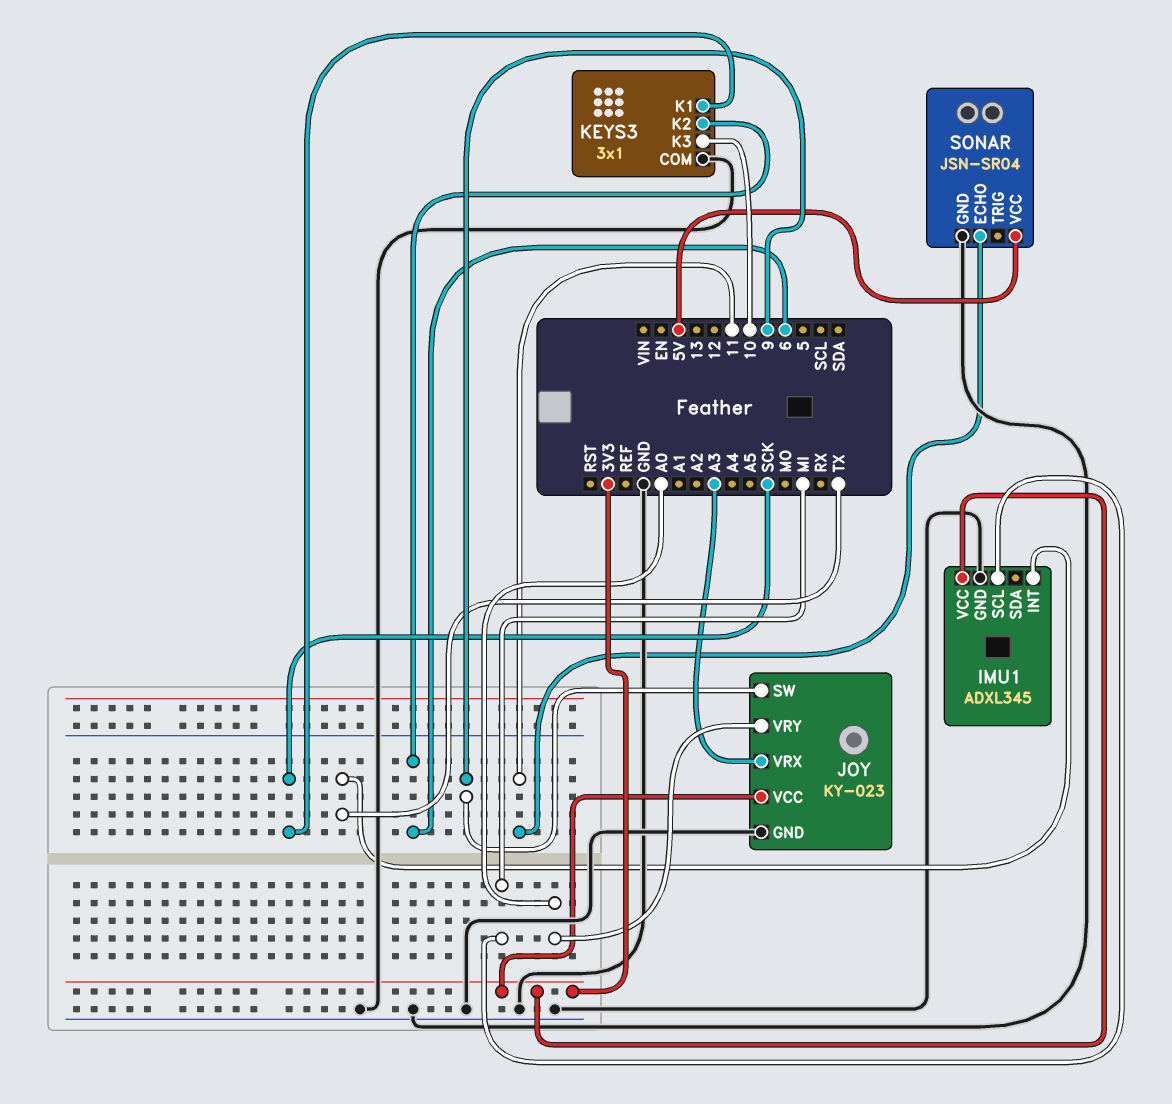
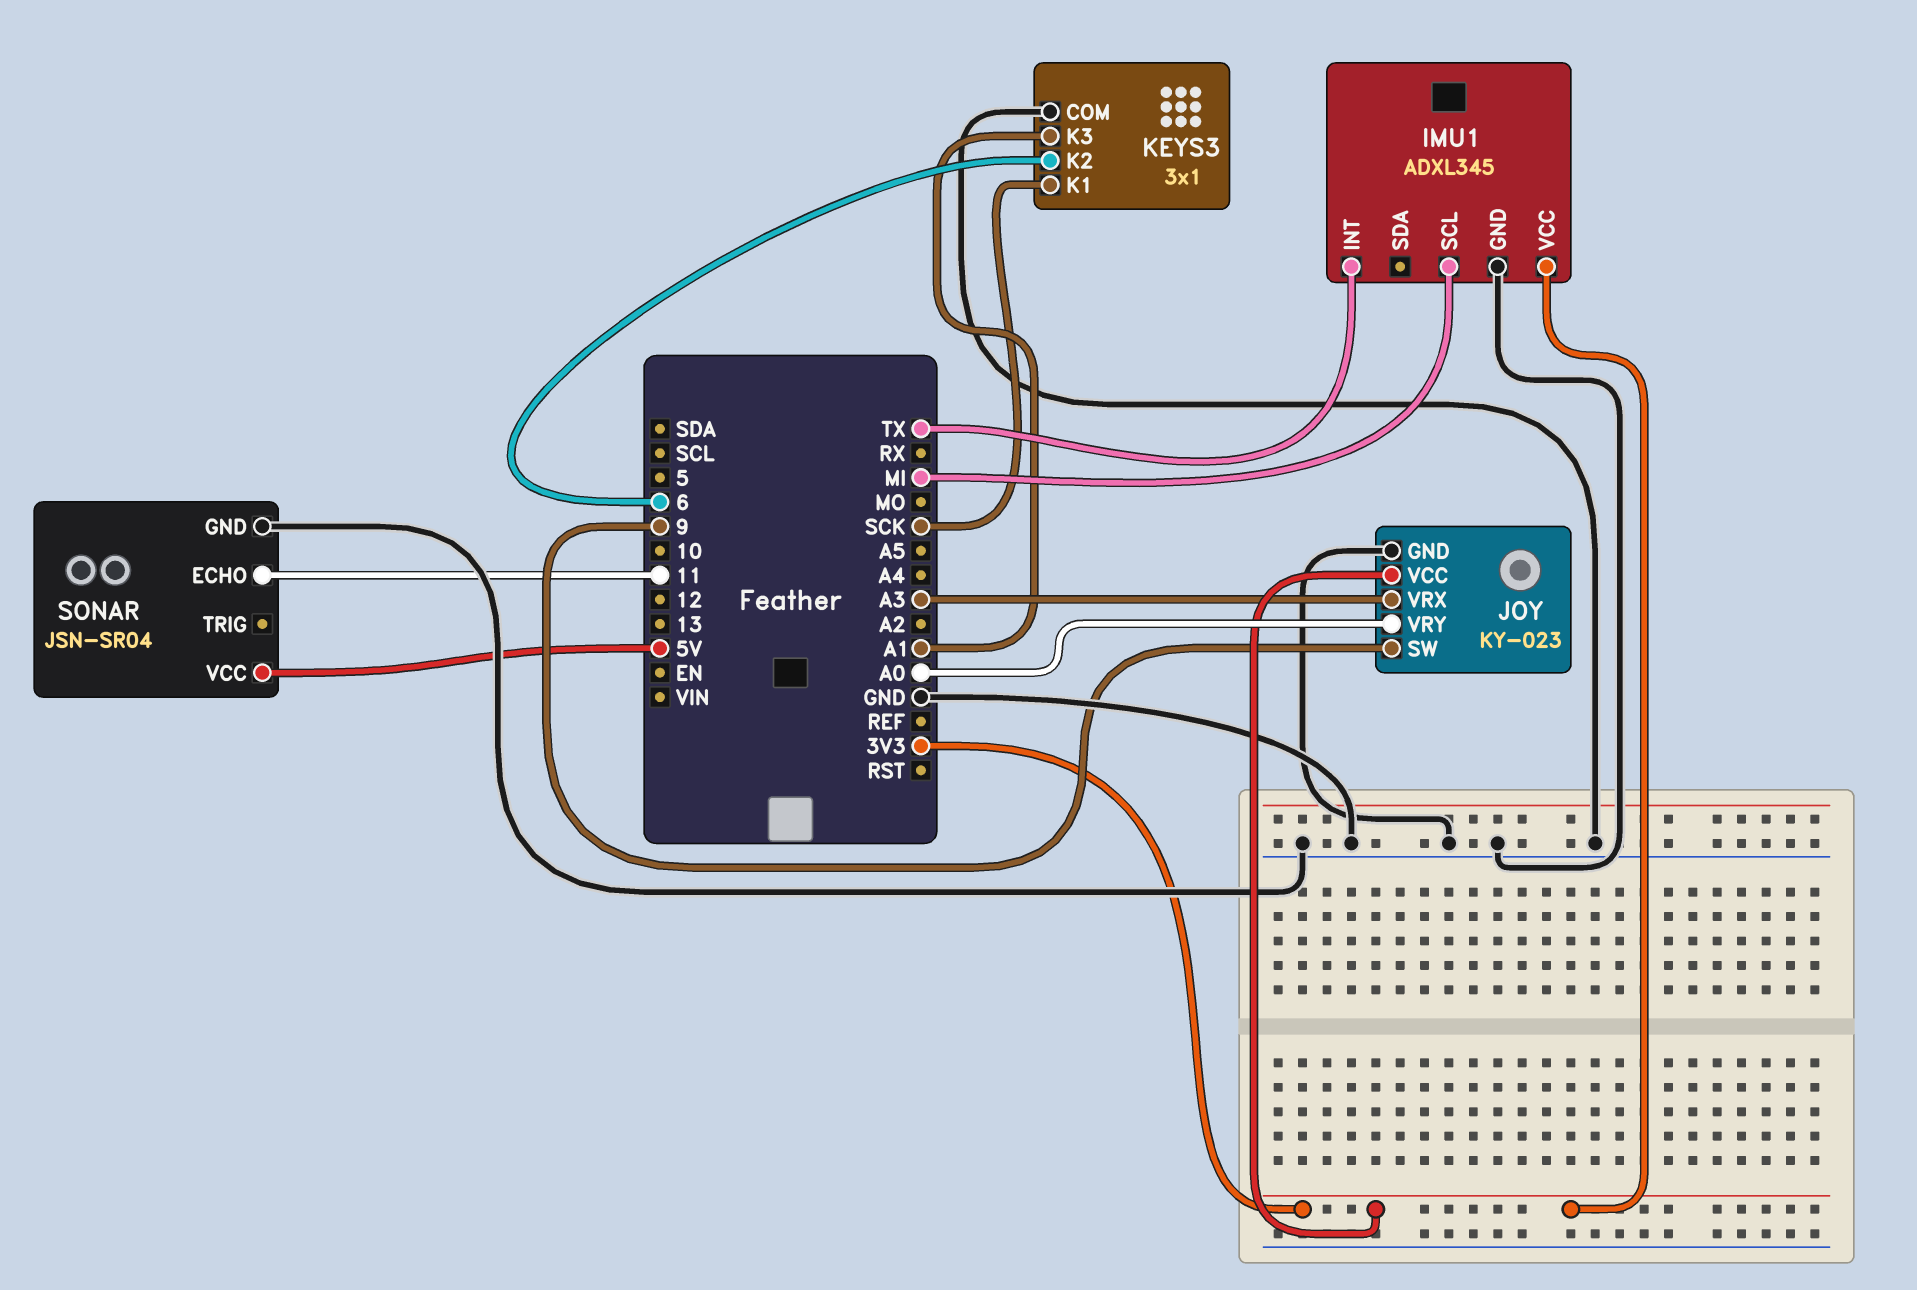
KEYS3 pin K3: 10 -> A1

